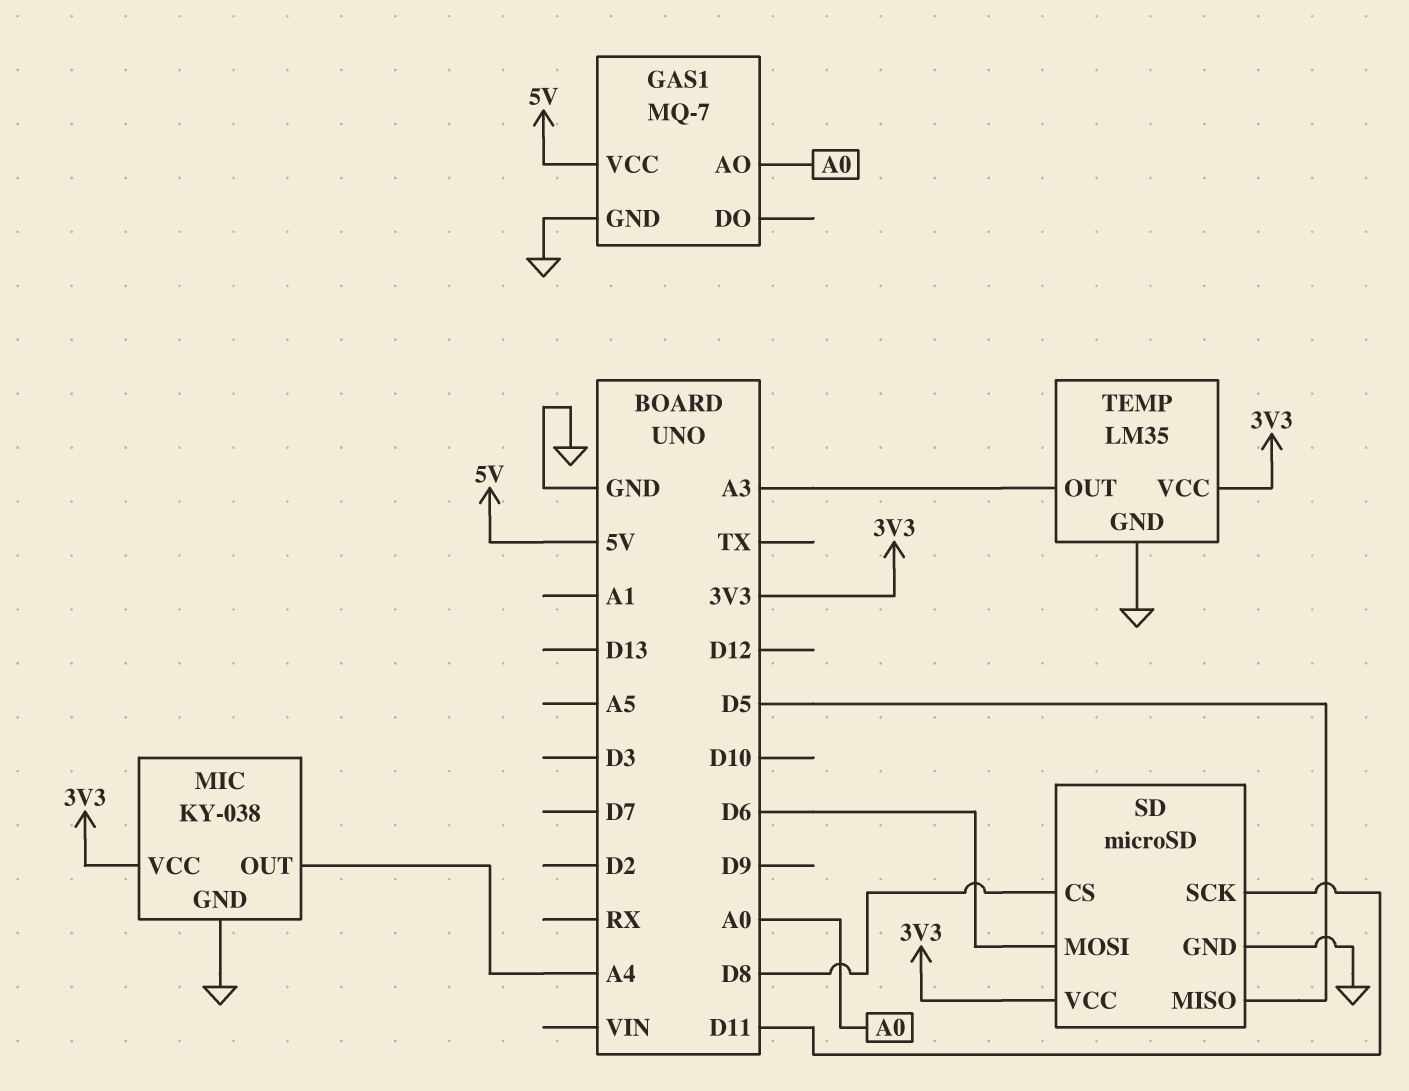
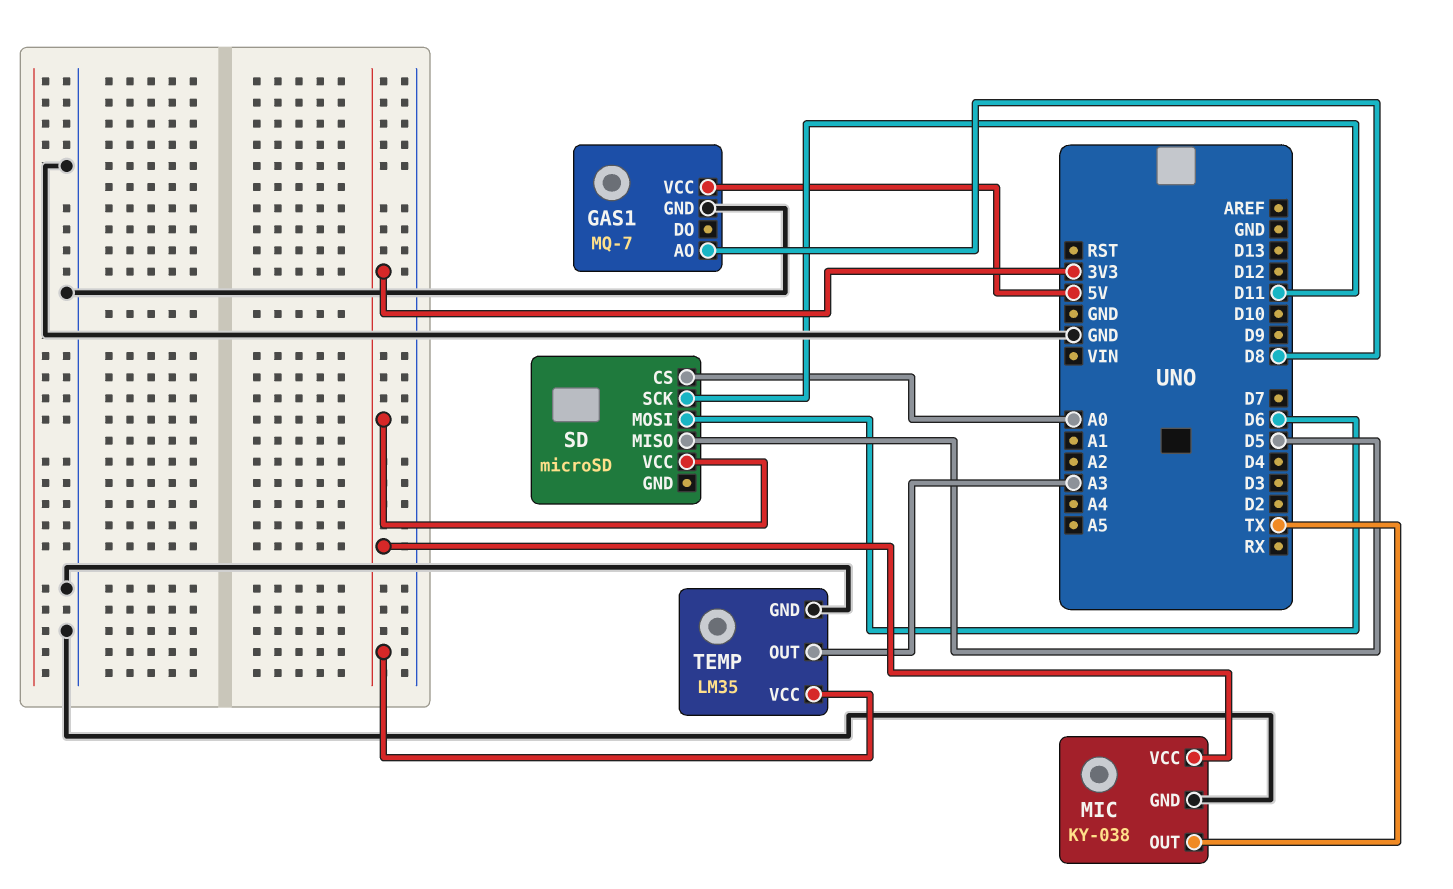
GAS1 pin AO: A0 -> D8
MIC pin OUT: A4 -> TX
SD pin CS: D8 -> A0
SD pin GND: GND -> none

